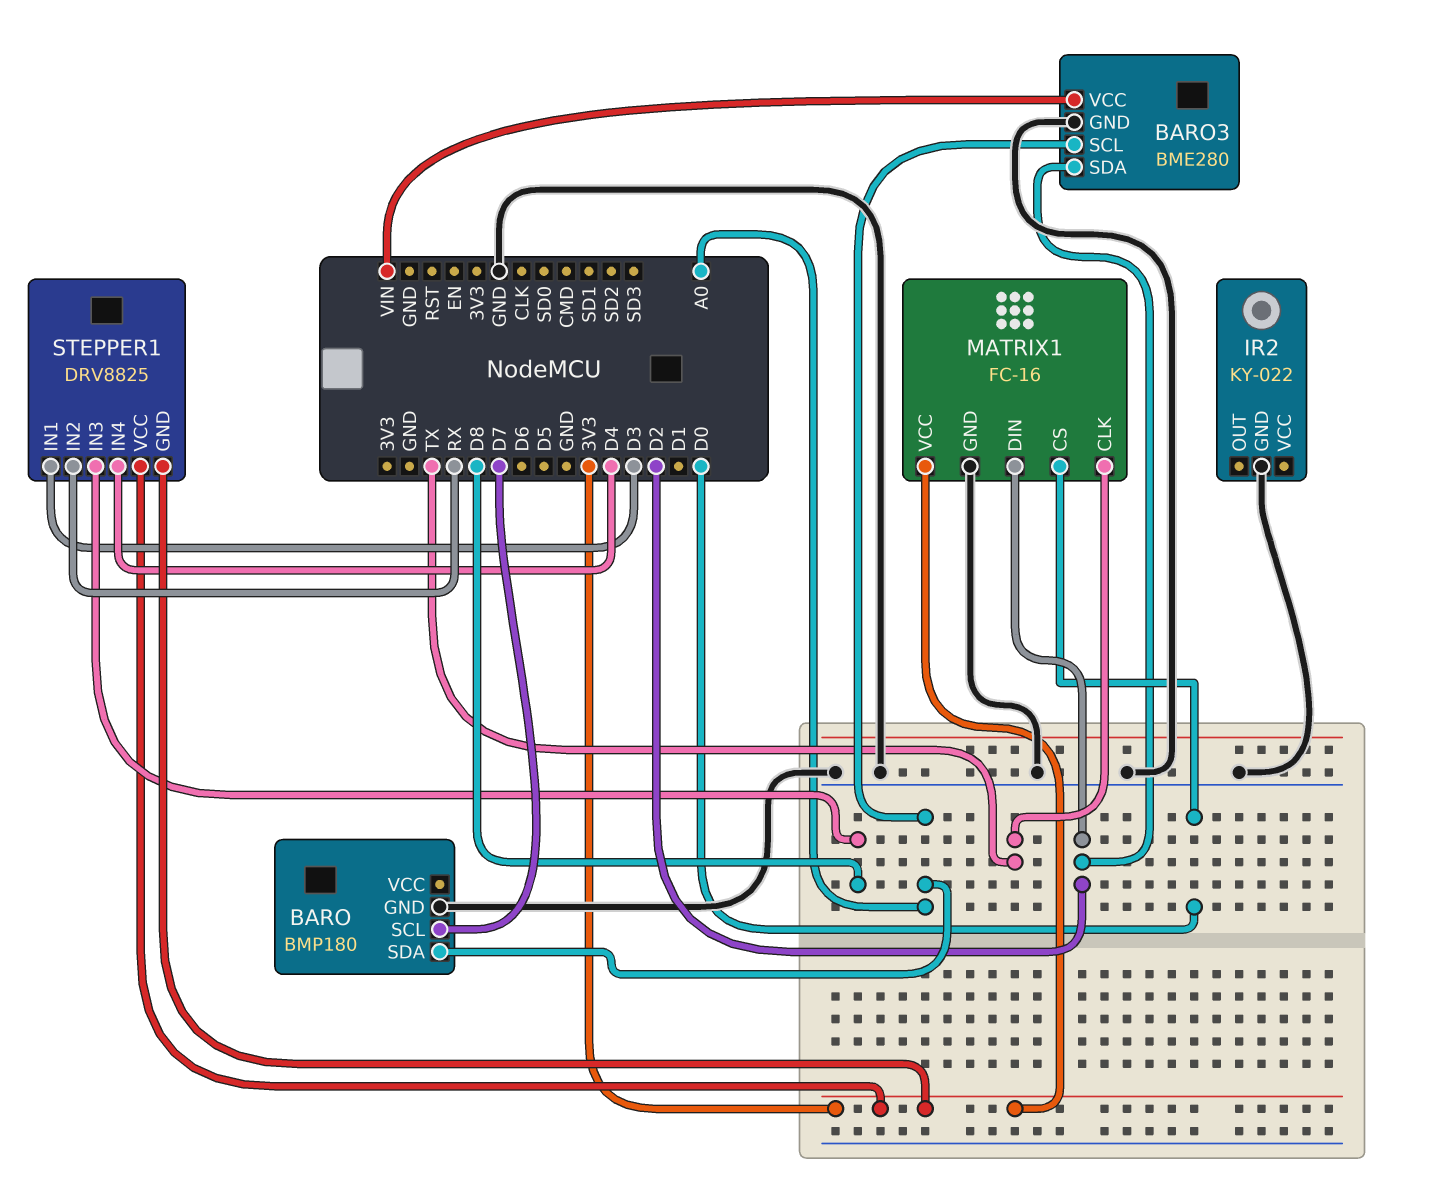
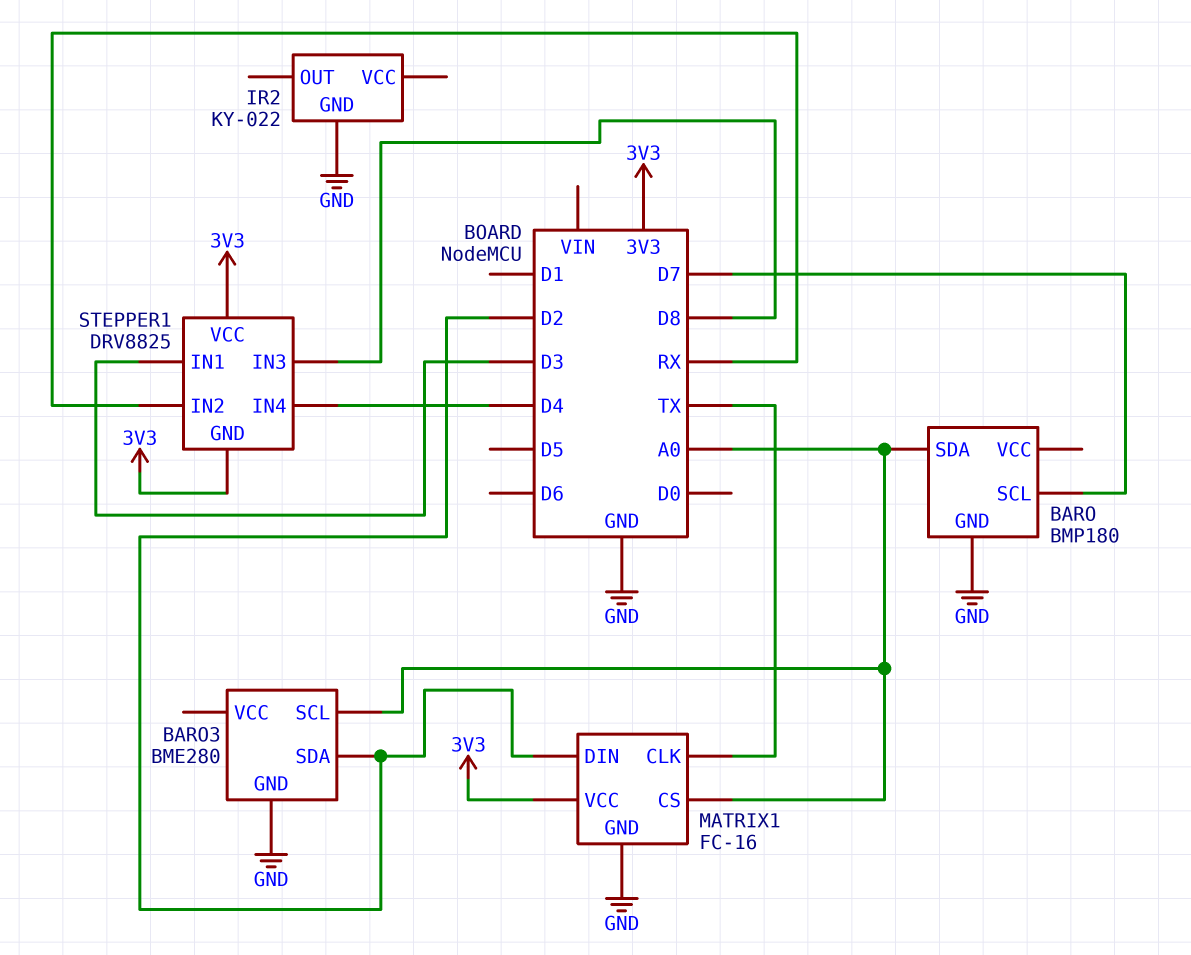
BARO3 pin VCC: VIN -> none
MATRIX1 pin CS: D0 -> A0

